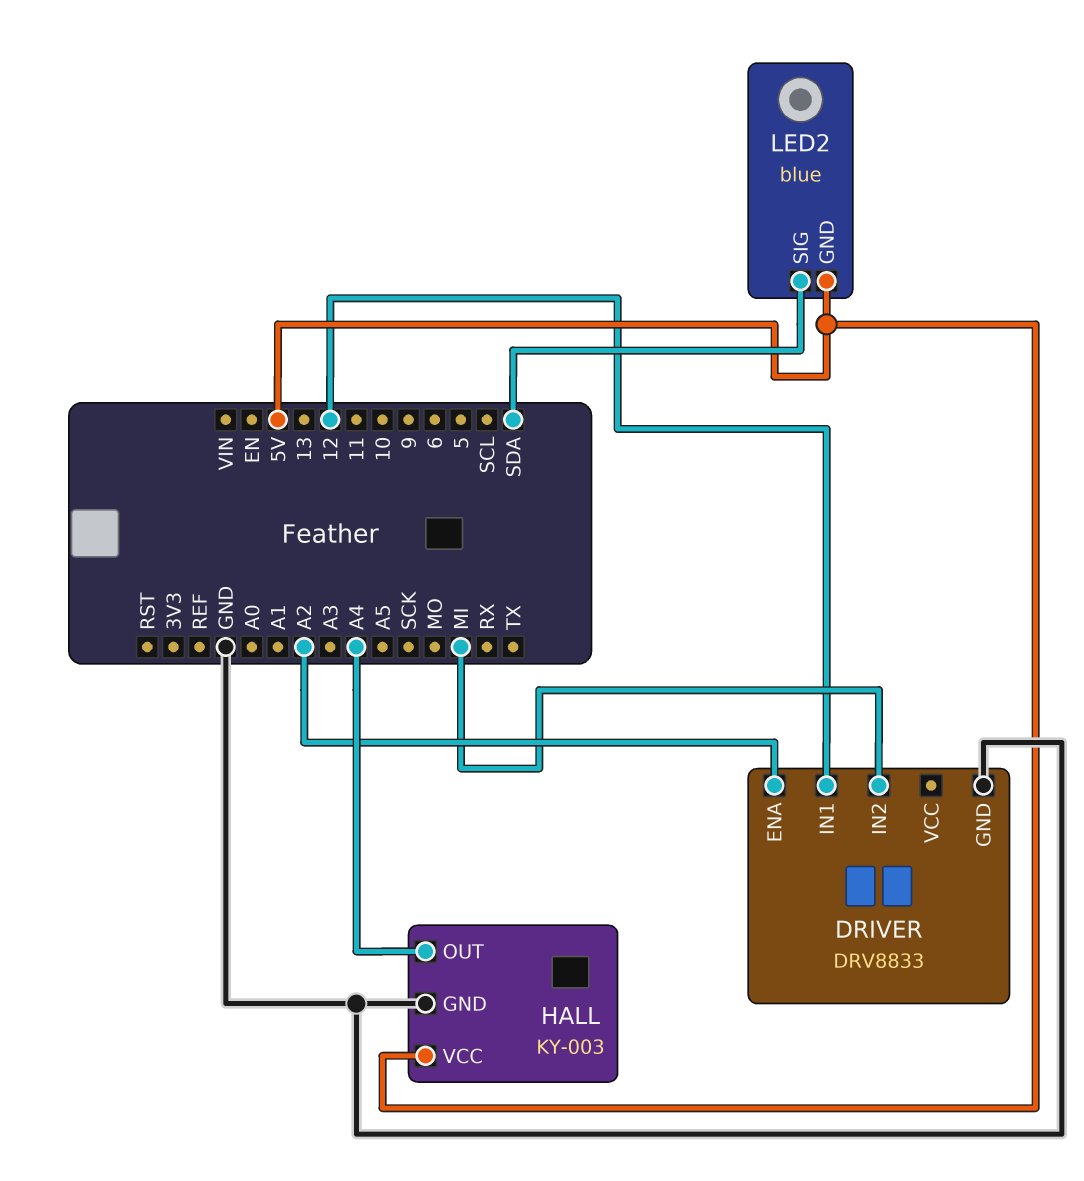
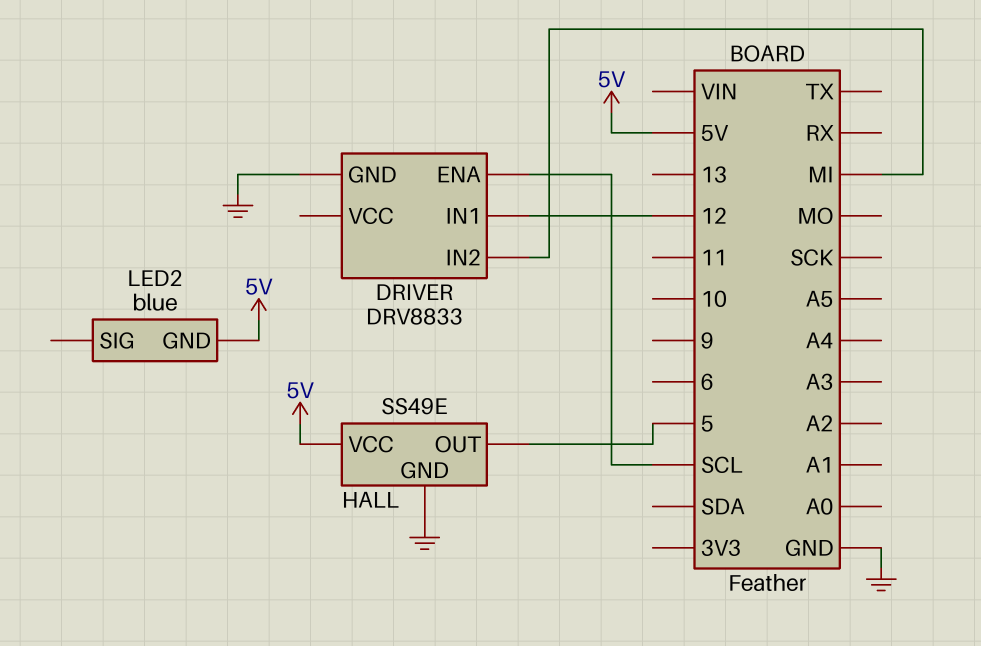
DRIVER pin ENA: A2 -> SCL
HALL: KY-003 -> SS49E
HALL pin OUT: A4 -> 5
LED2 pin SIG: SDA -> none

